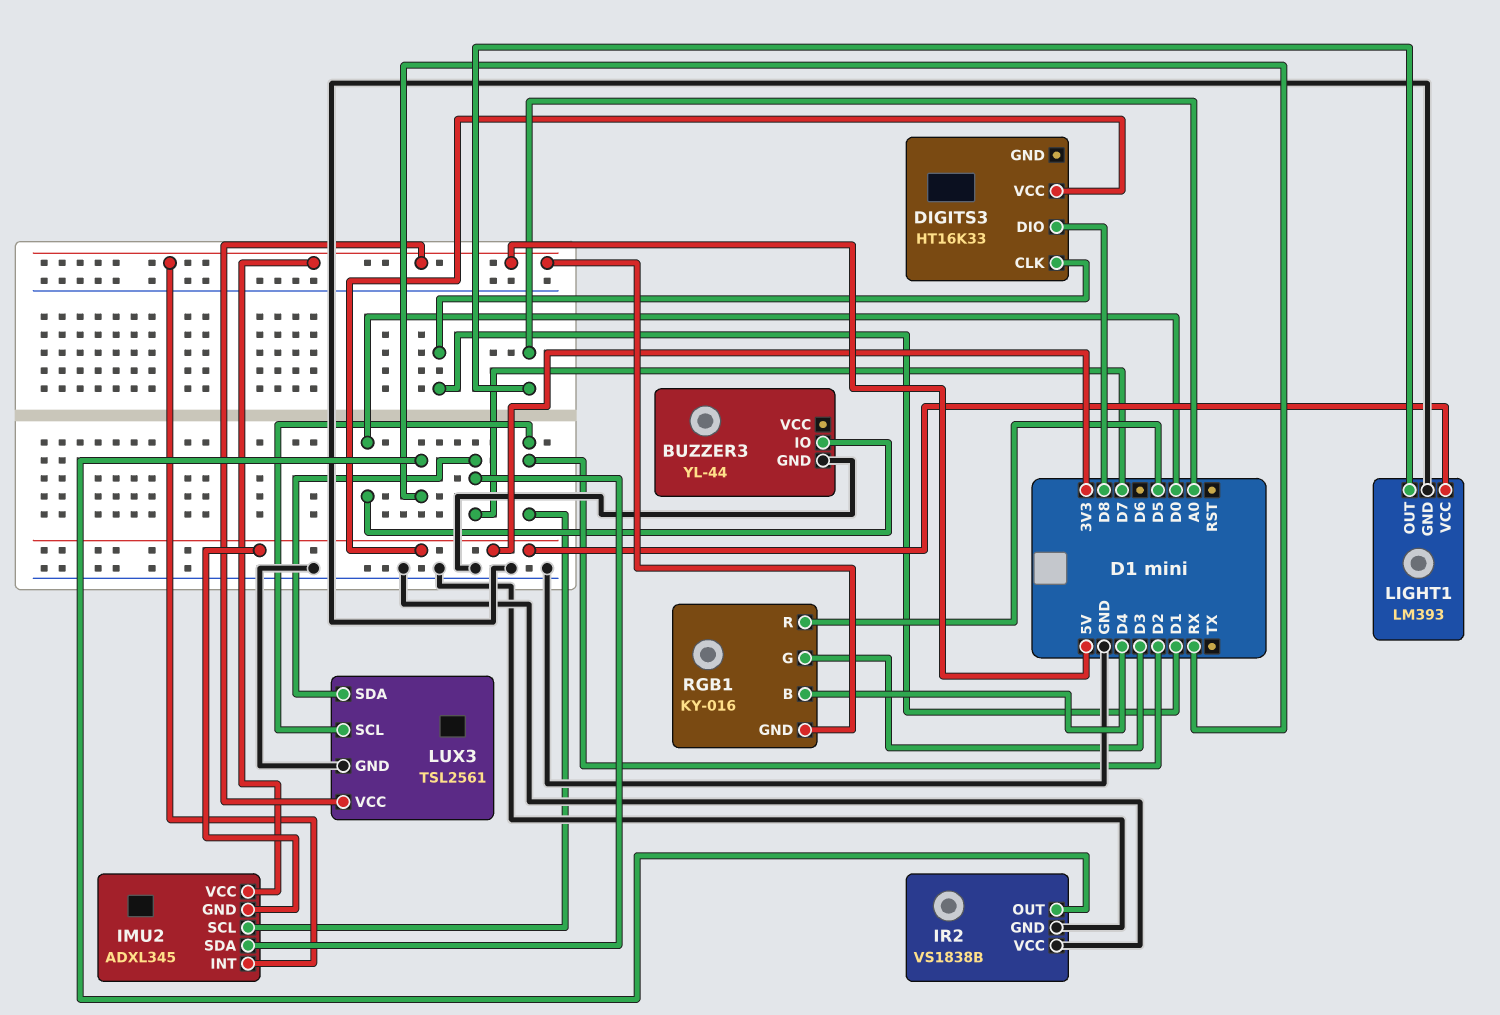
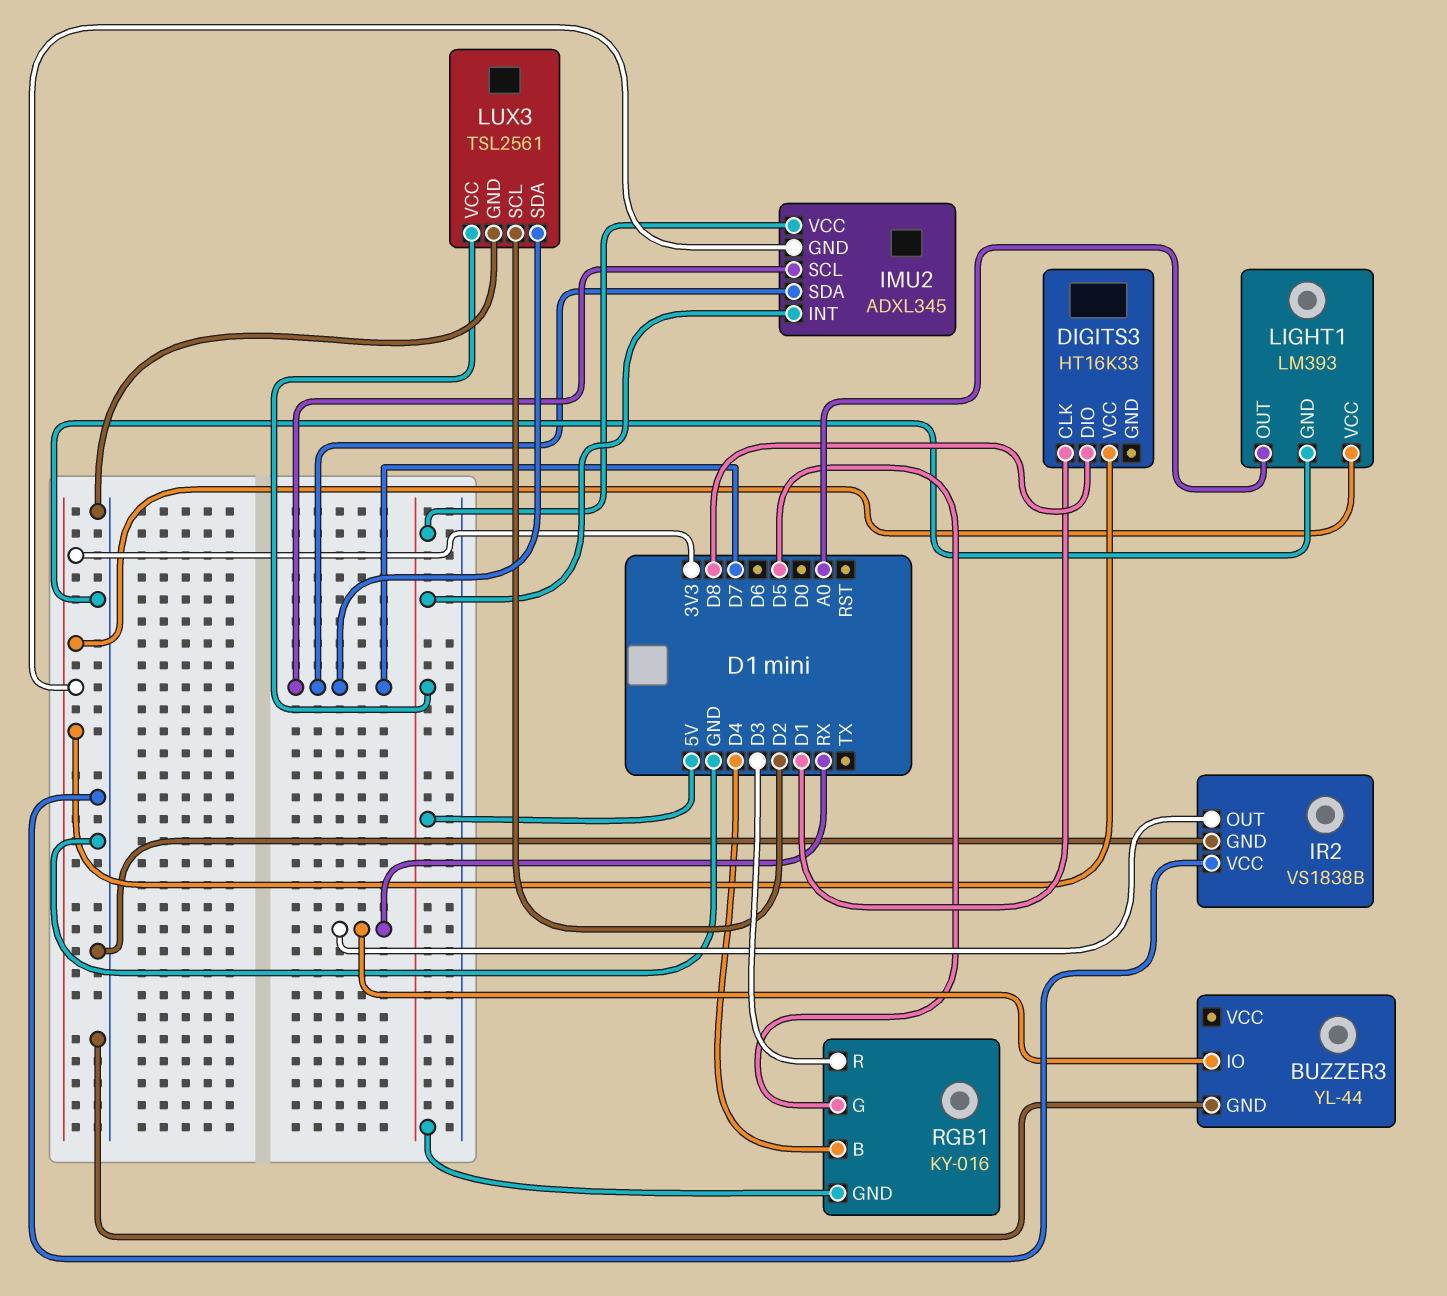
BUZZER3 pin IO: D0 -> RX
IMU2 pin SCL: D2 -> D7
RGB1 pin G: D3 -> D5
RGB1 pin R: D5 -> D3

